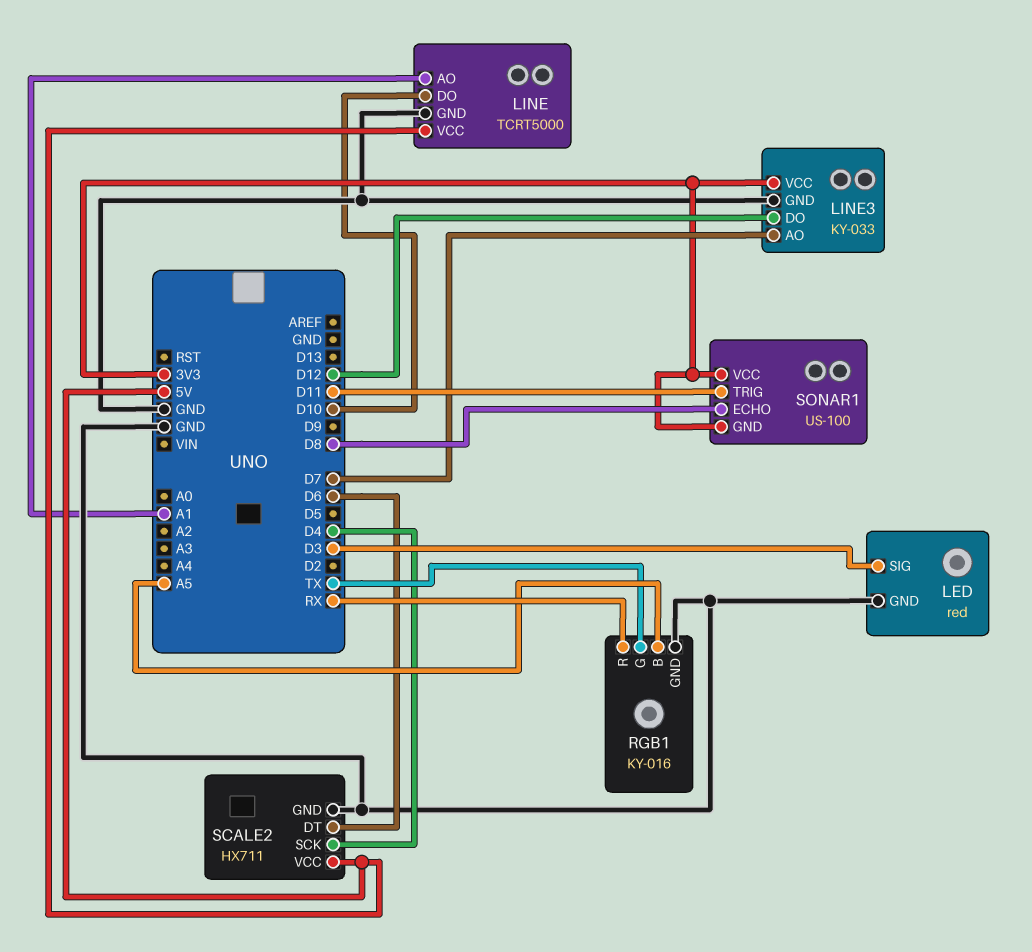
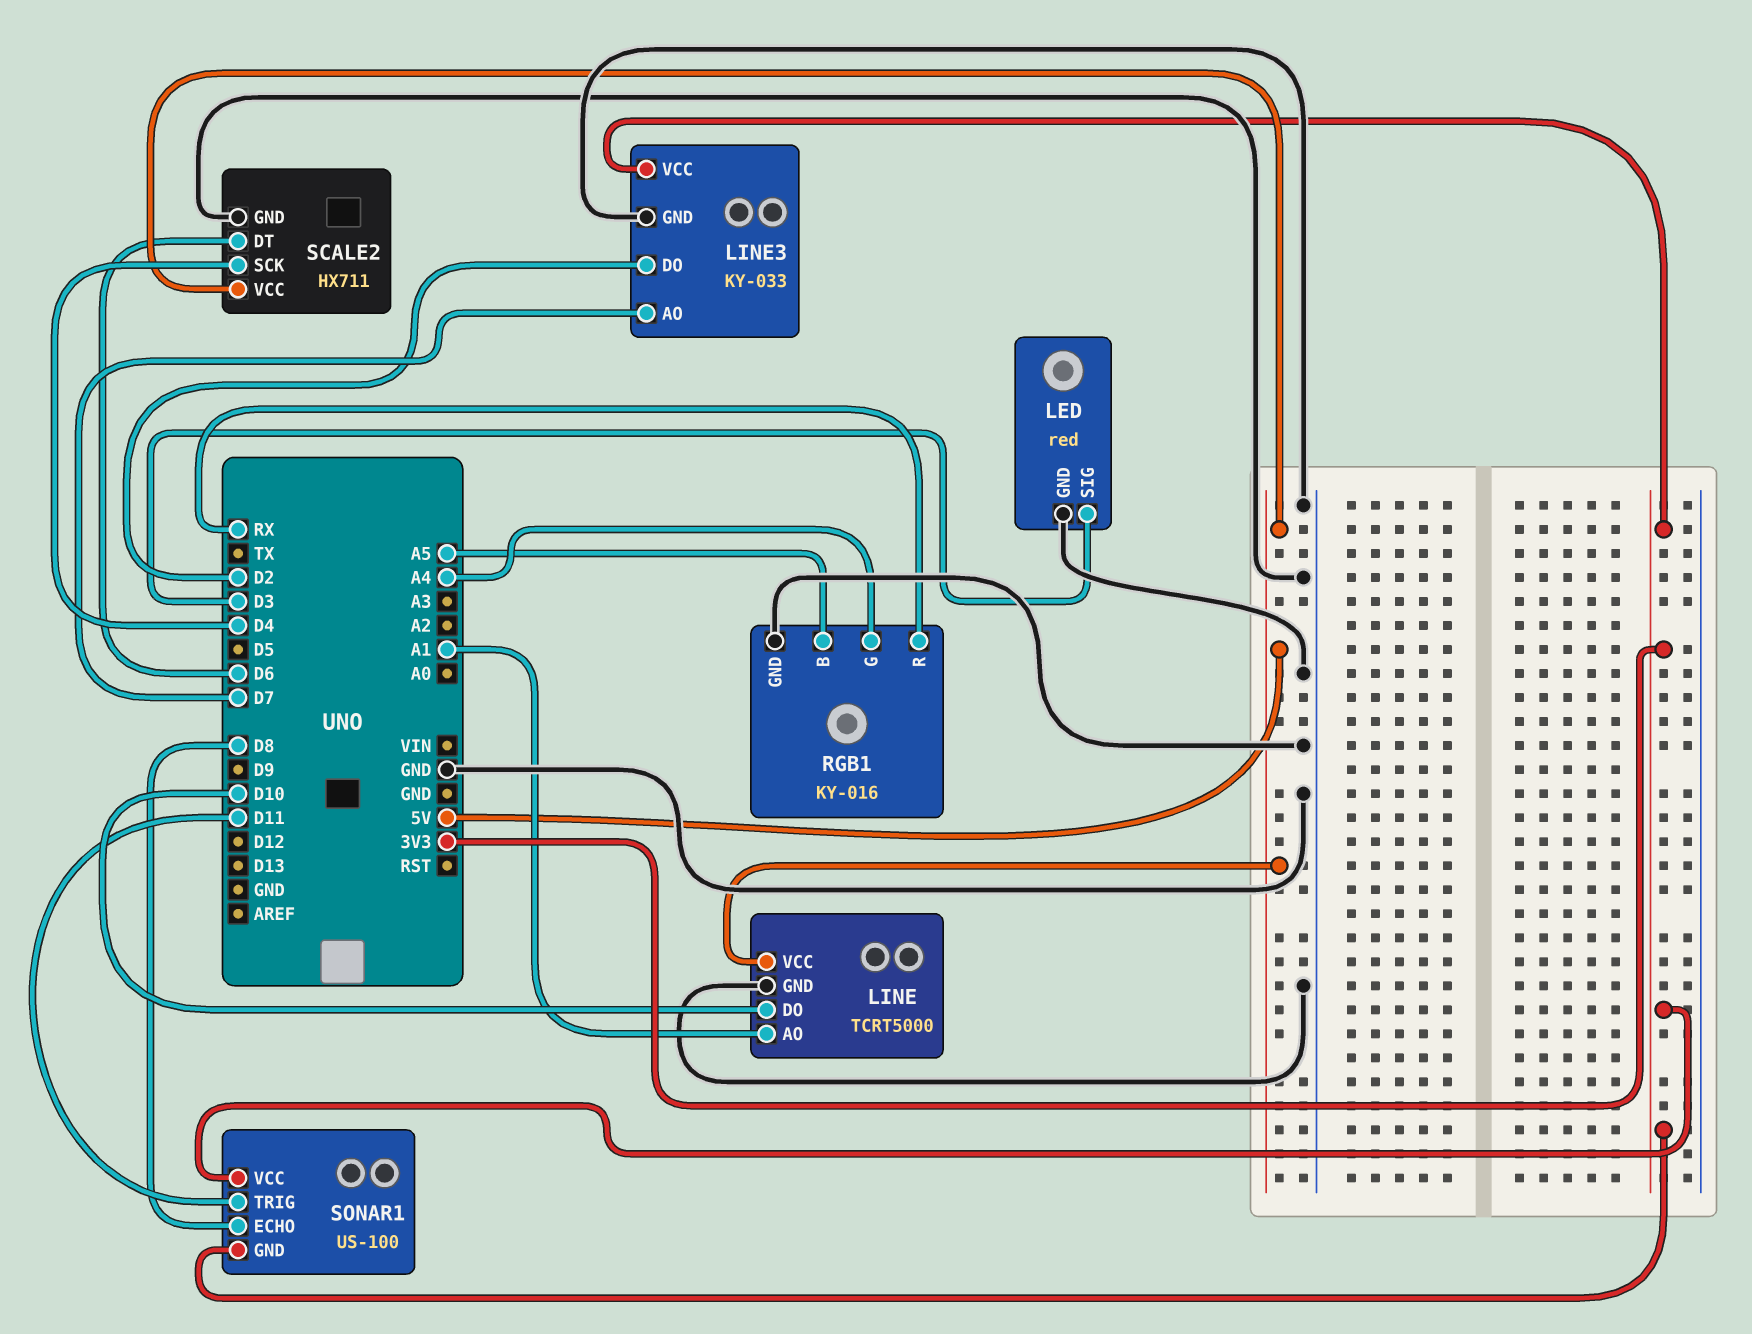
LINE3 pin DO: D12 -> D2
RGB1 pin G: TX -> A4

